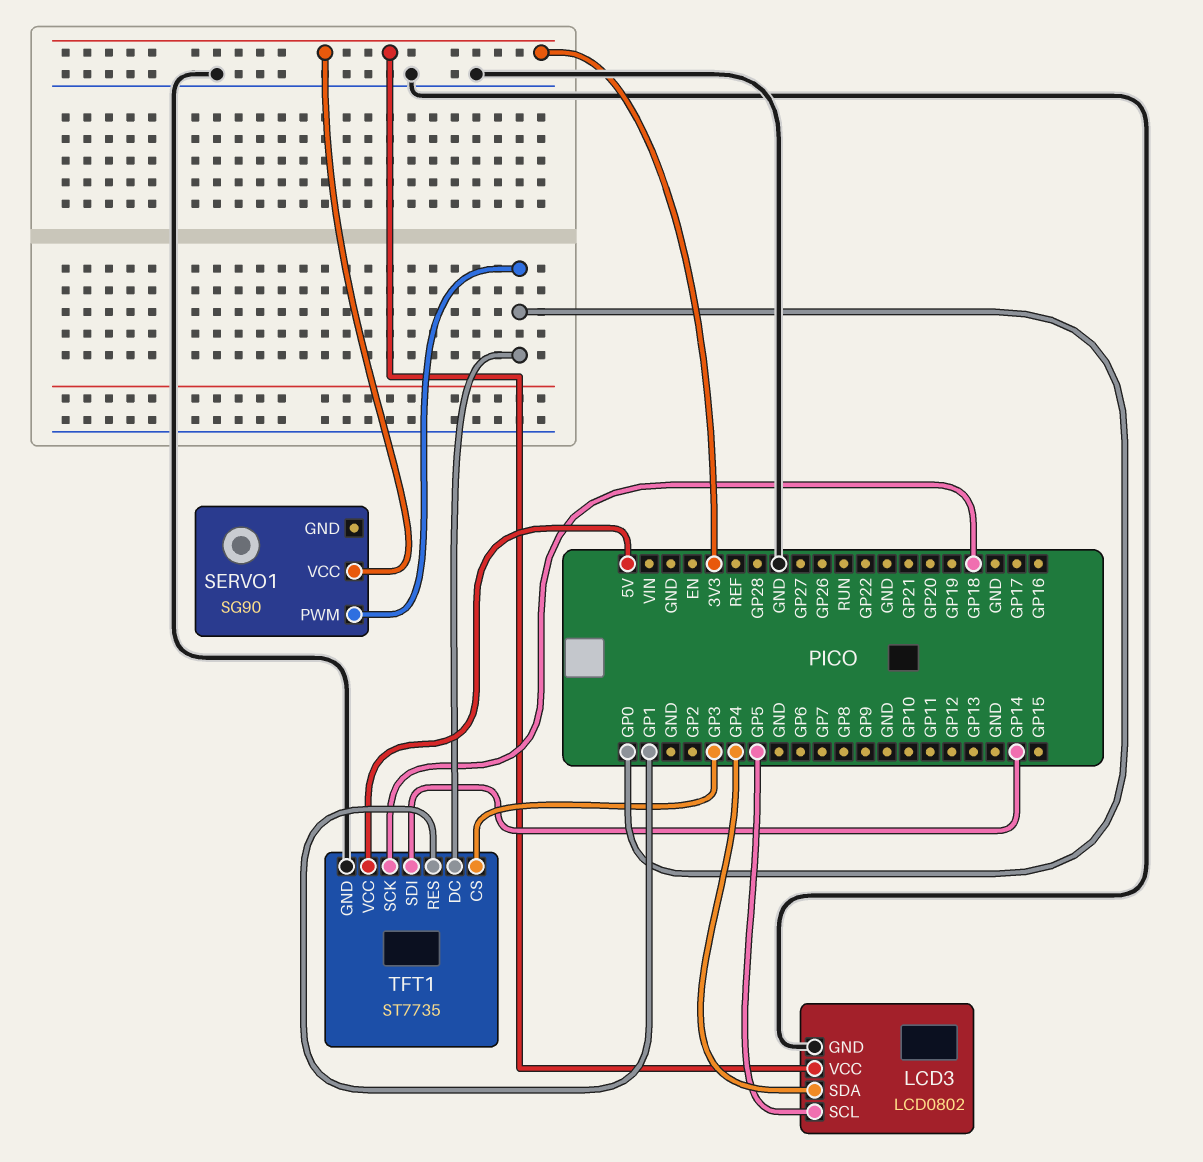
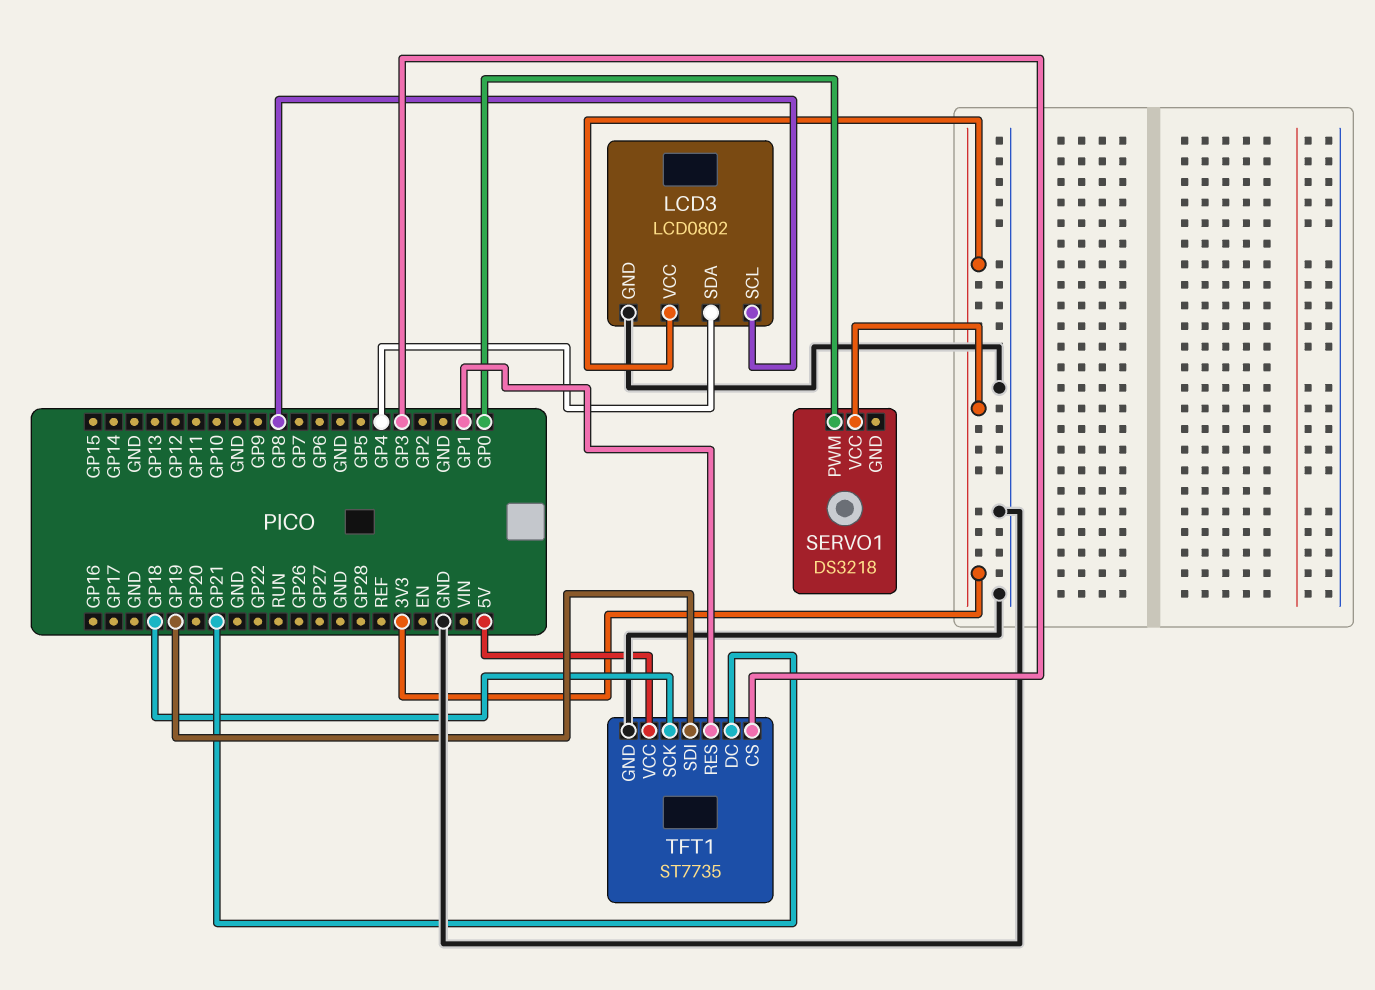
LCD3 pin SCL: GP5 -> GP8
SERVO1: SG90 -> DS3218
TFT1 pin DC: GP0 -> GP21
TFT1 pin SDI: GP14 -> GP19

